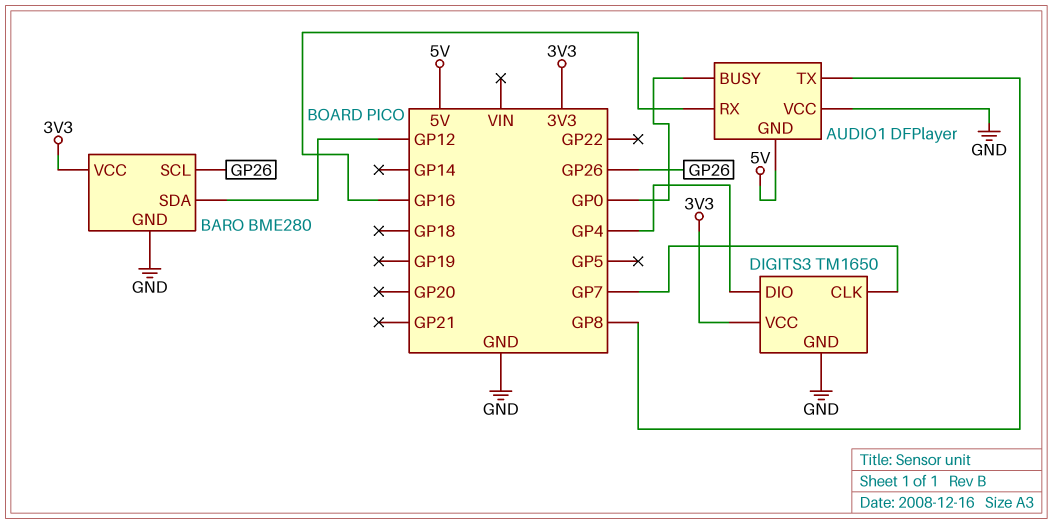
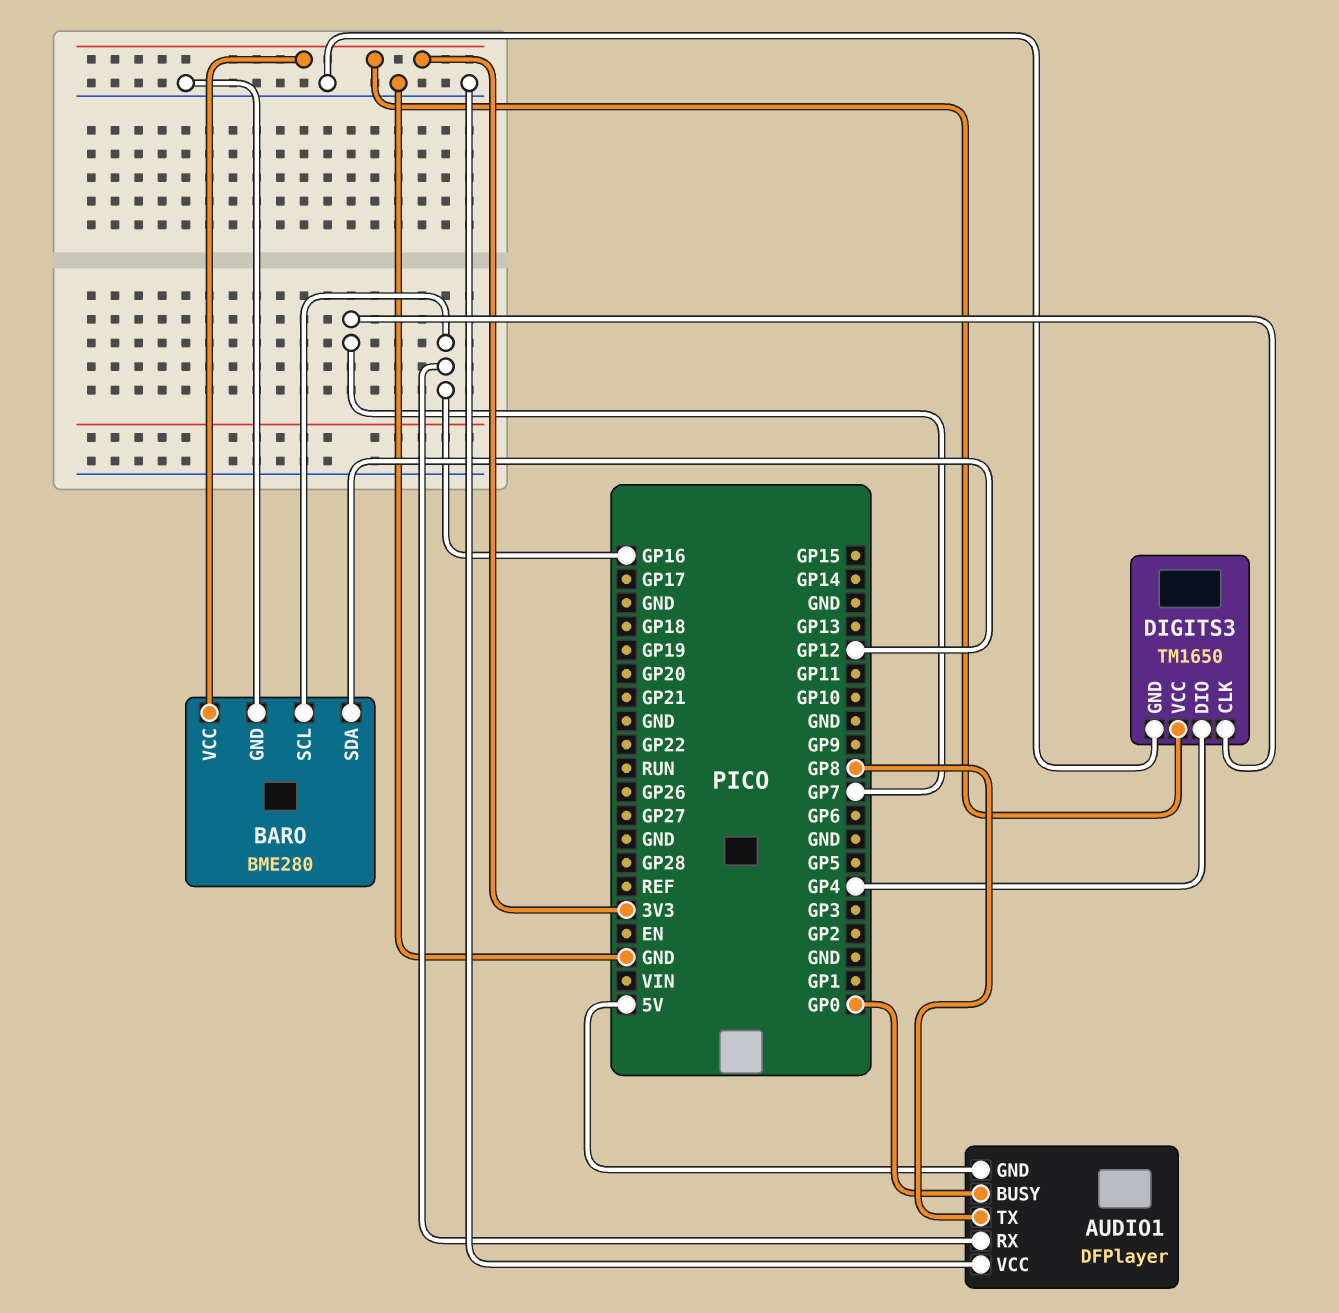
BARO pin SCL: GP26 -> GP16

